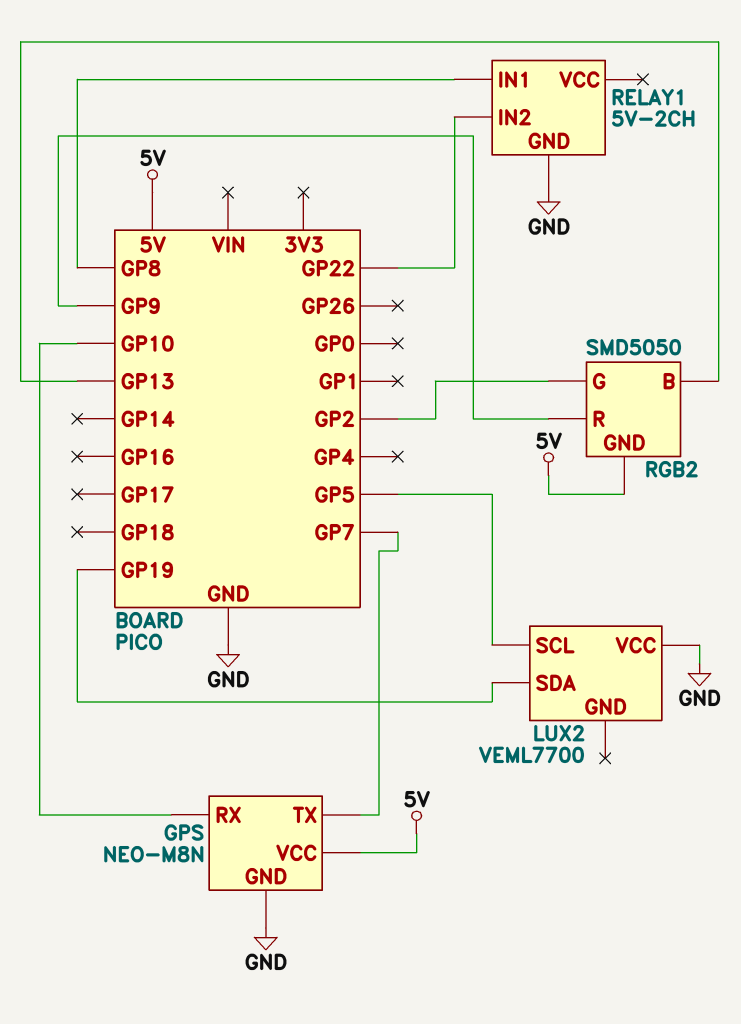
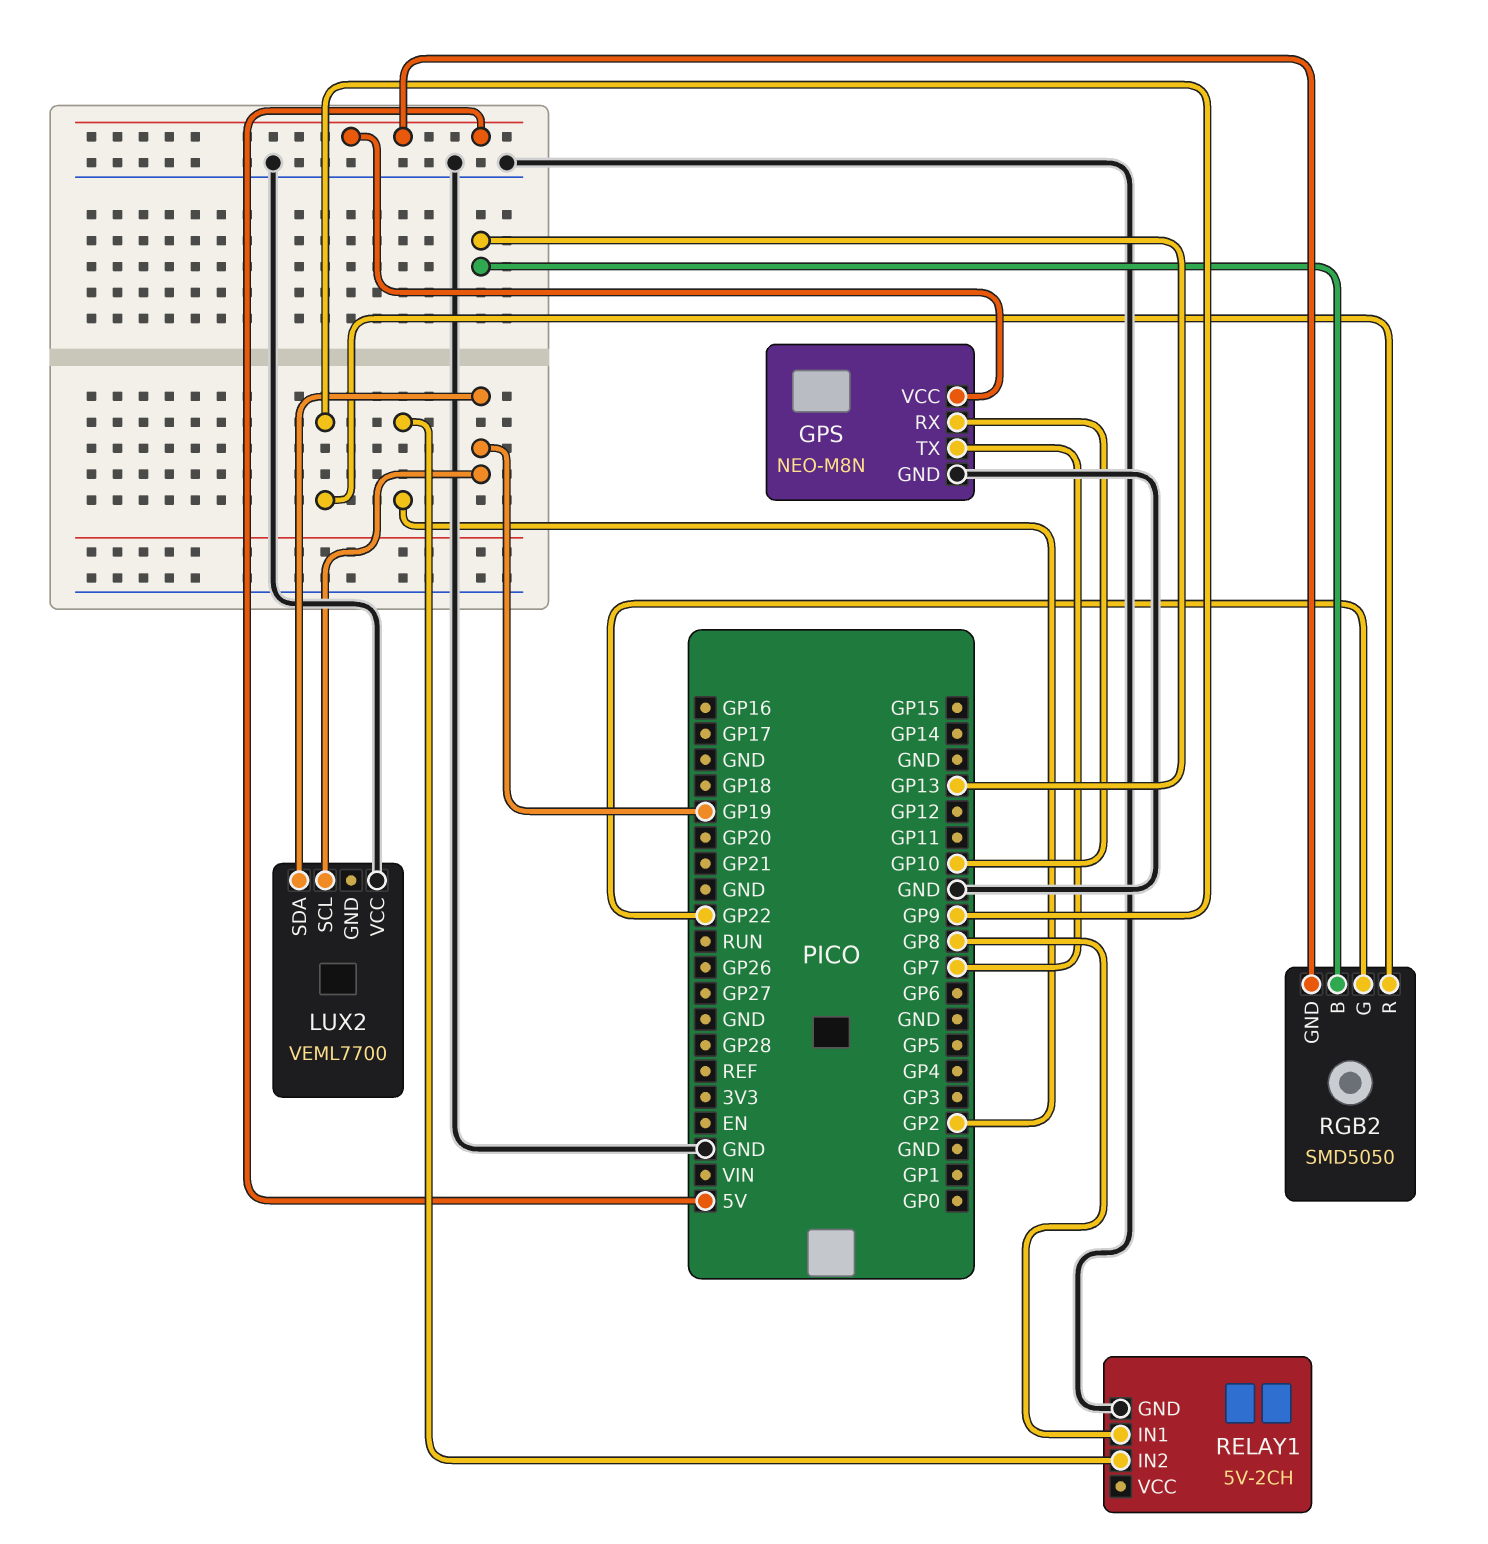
LUX2 pin SCL: GP5 -> GP19
RELAY1 pin IN2: GP22 -> GP2
RGB2 pin G: GP2 -> GP22

